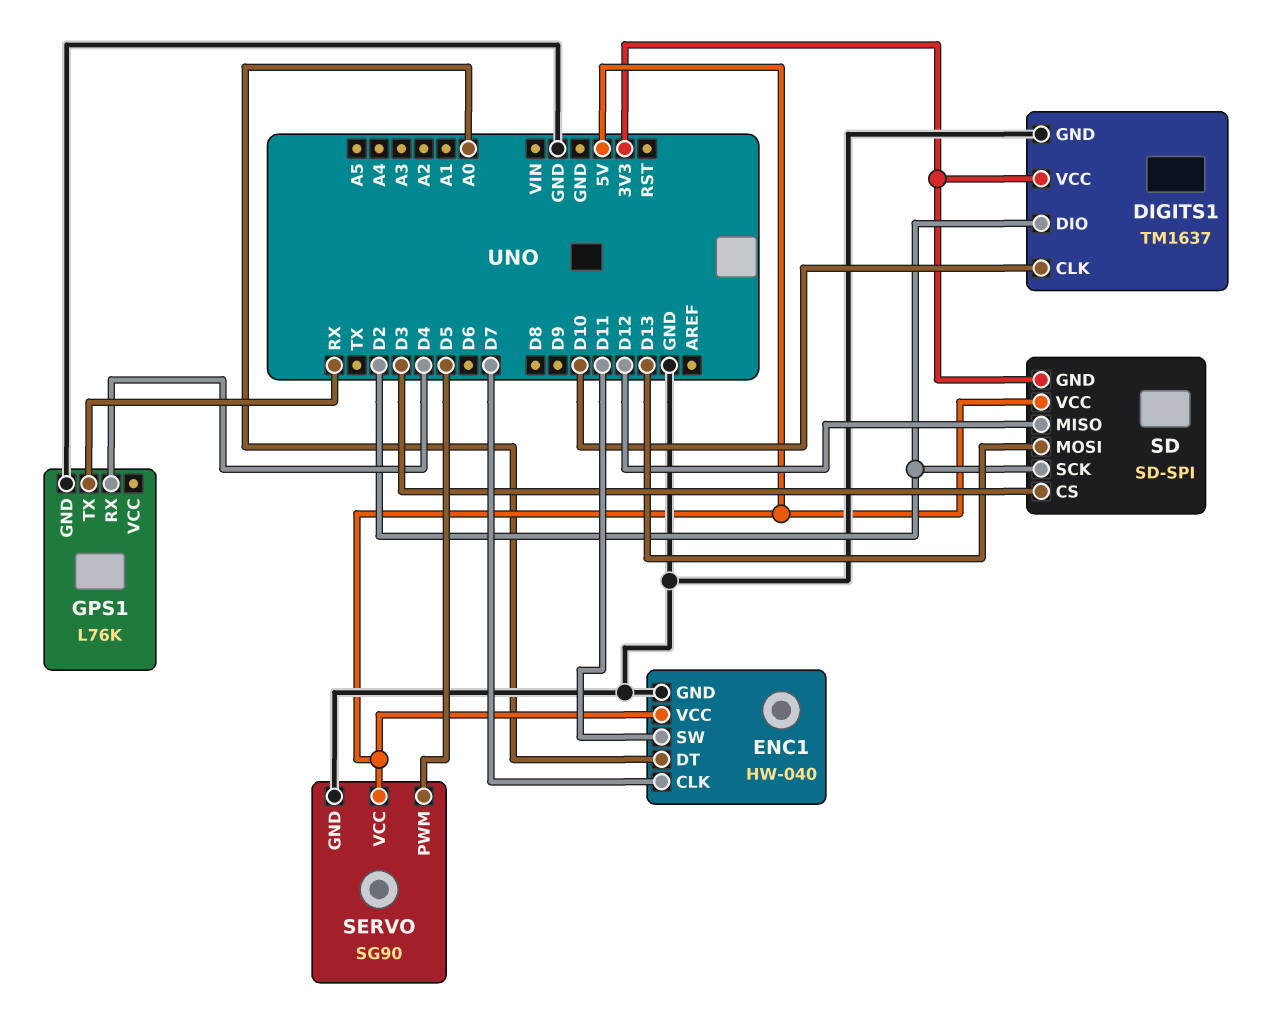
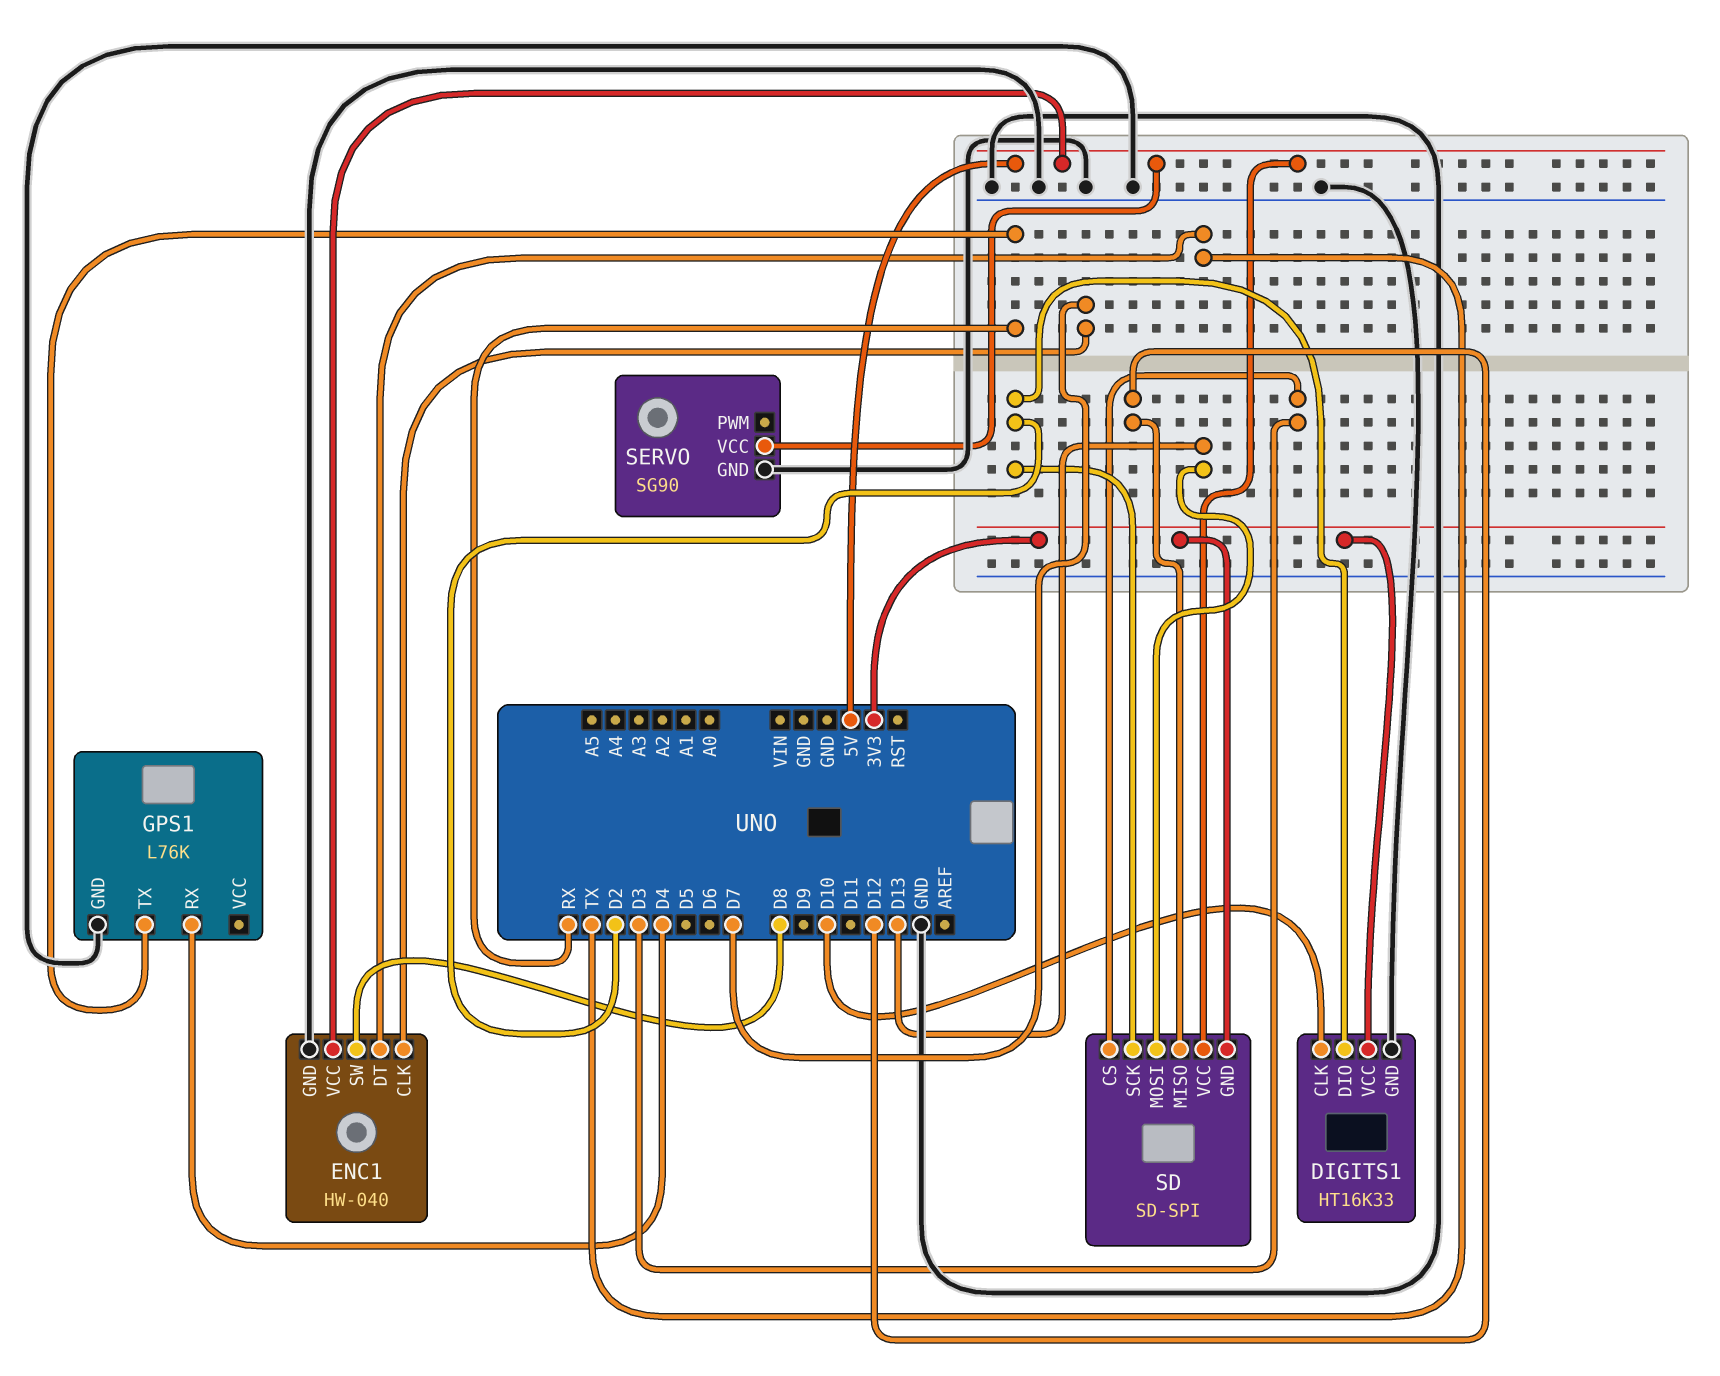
DIGITS1: TM1637 -> HT16K33
ENC1 pin DT: A0 -> TX
ENC1 pin SW: D11 -> D8
SERVO pin PWM: D5 -> none

